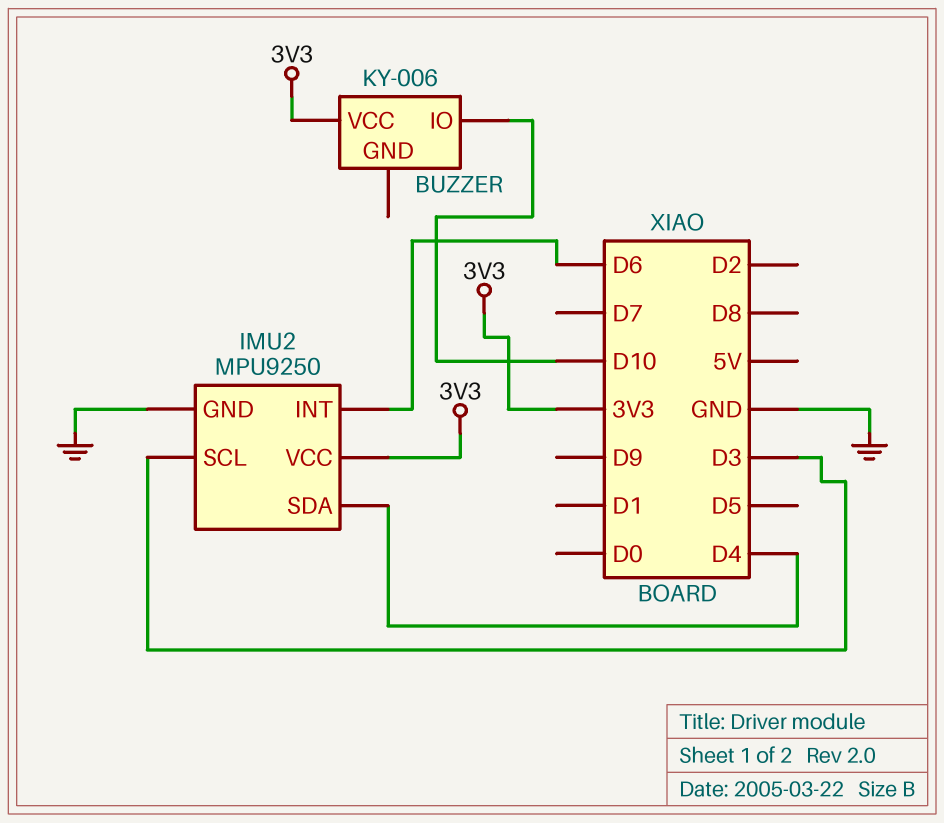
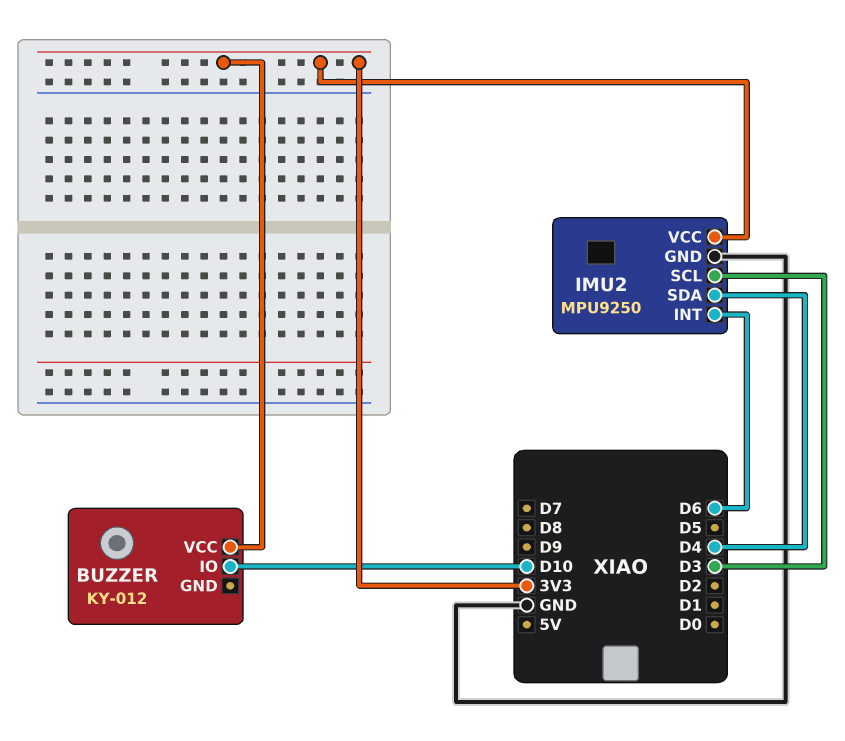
BUZZER: KY-006 -> KY-012

